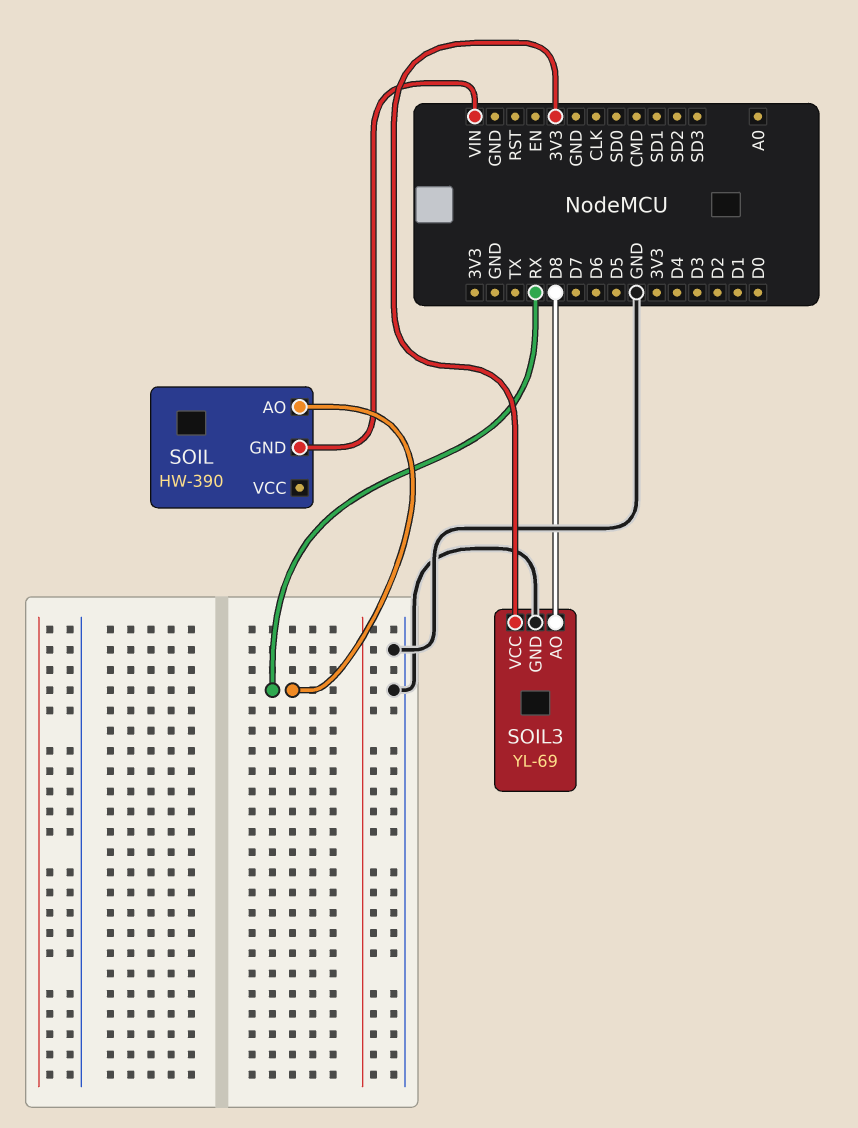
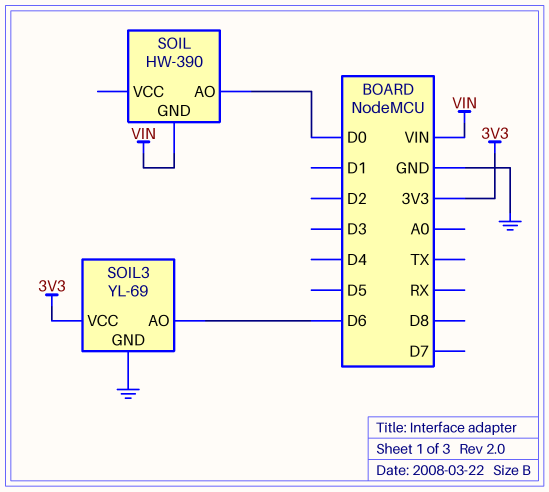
SOIL pin AO: RX -> D0
SOIL3 pin AO: D8 -> D6

